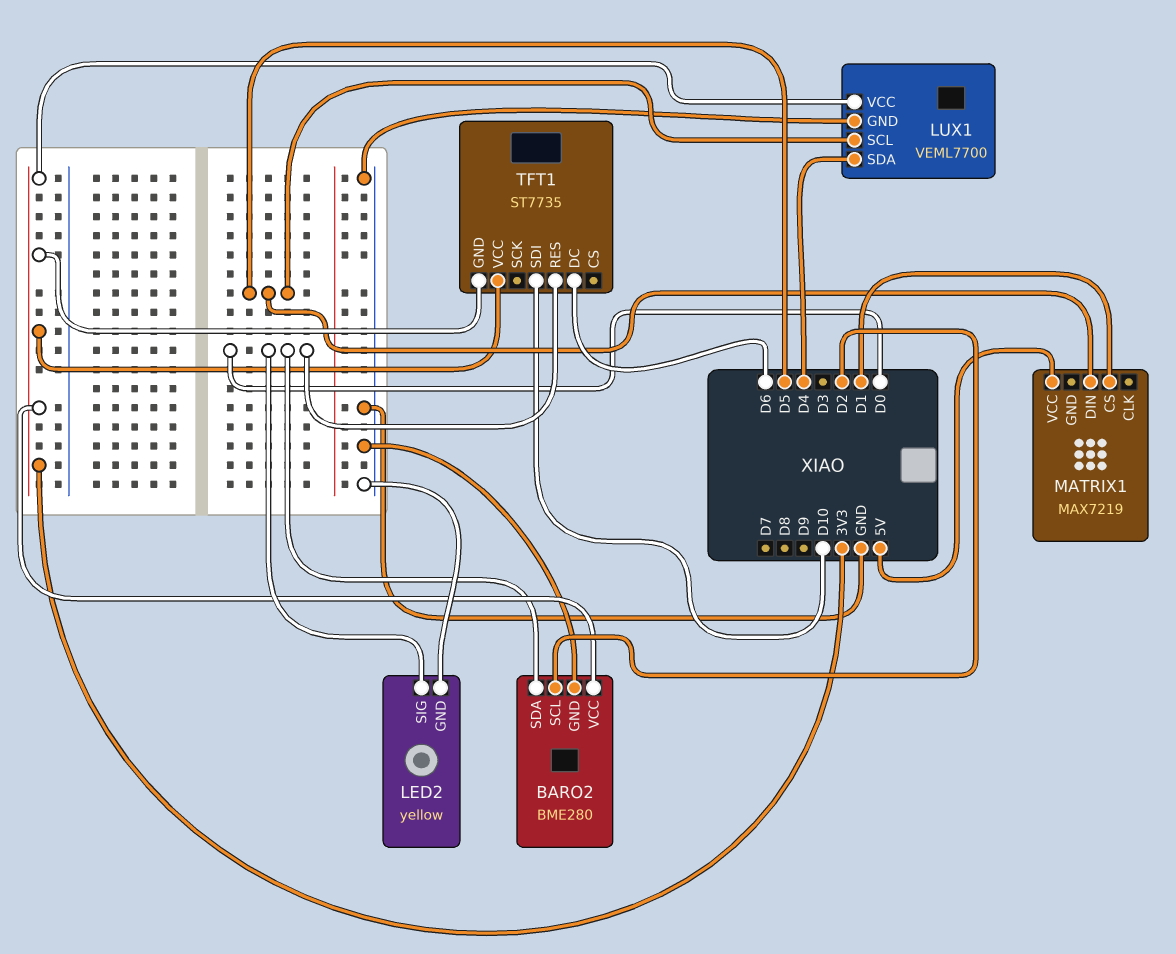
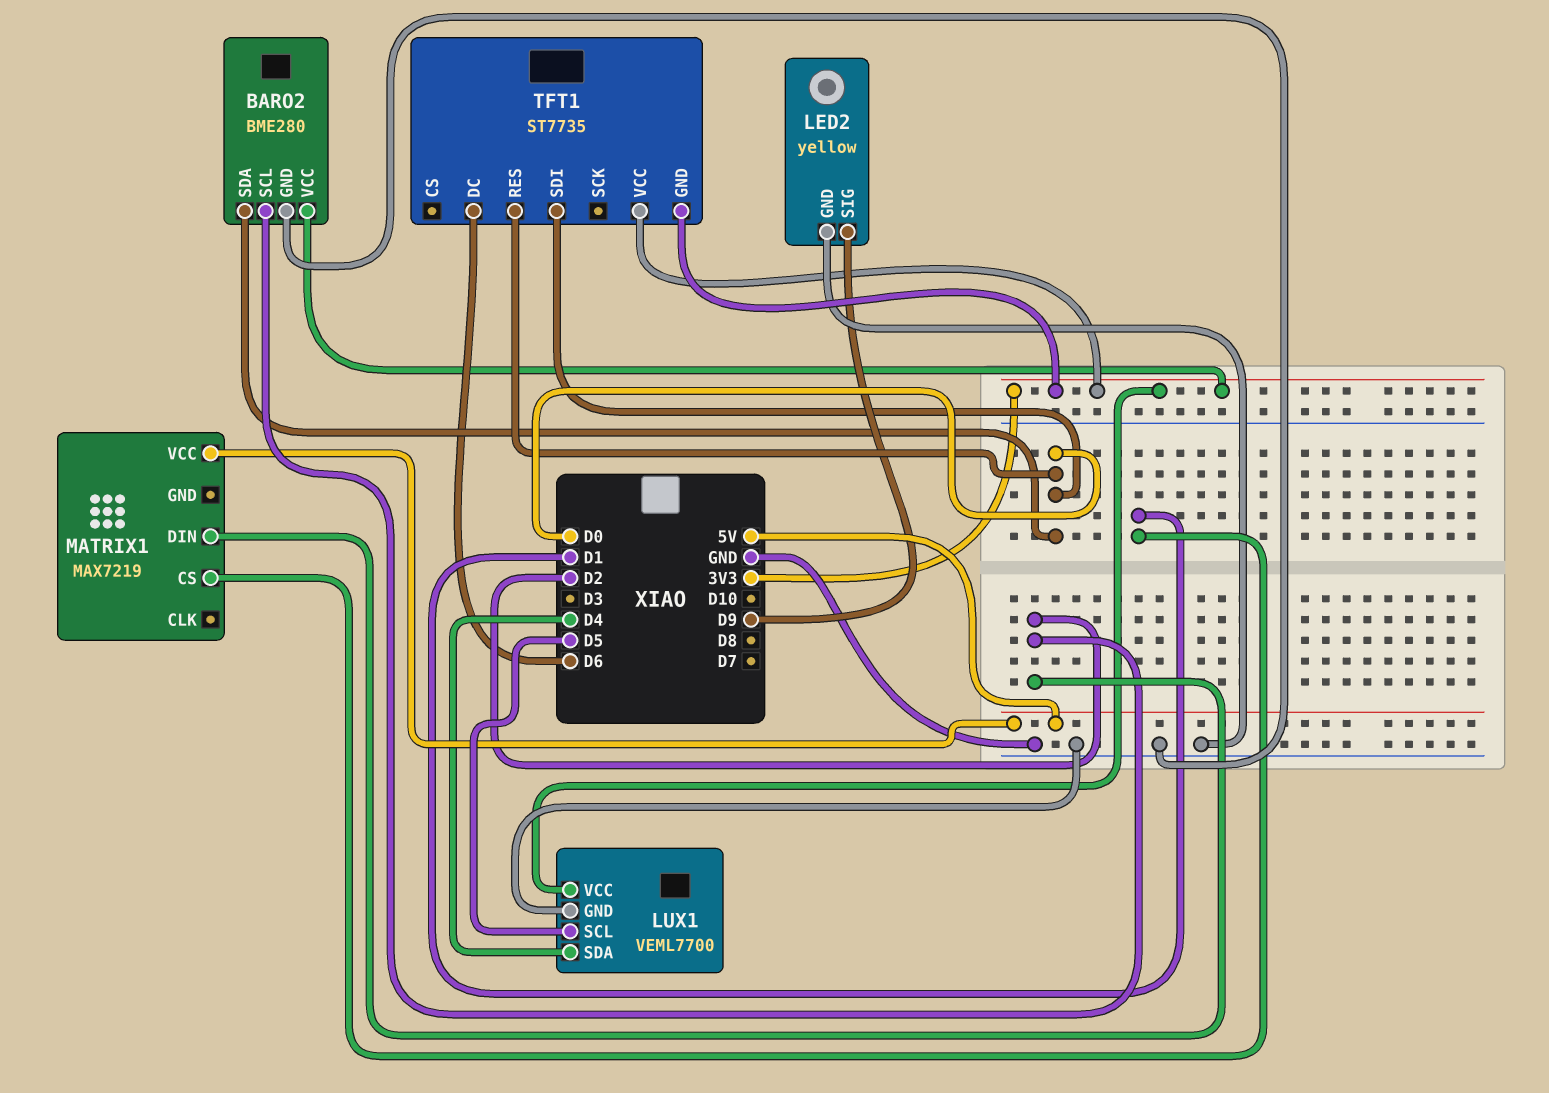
LED2 pin SIG: D0 -> D9
MATRIX1 pin DIN: D5 -> D2
TFT1 pin SDI: D10 -> D0

